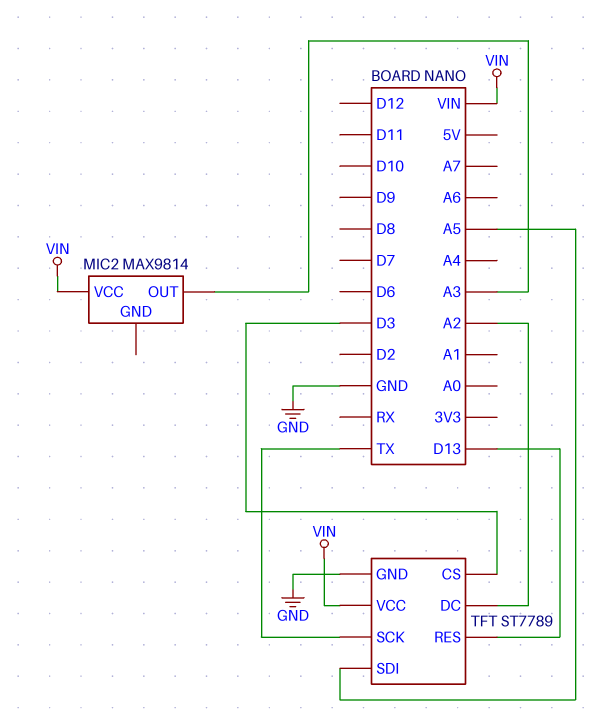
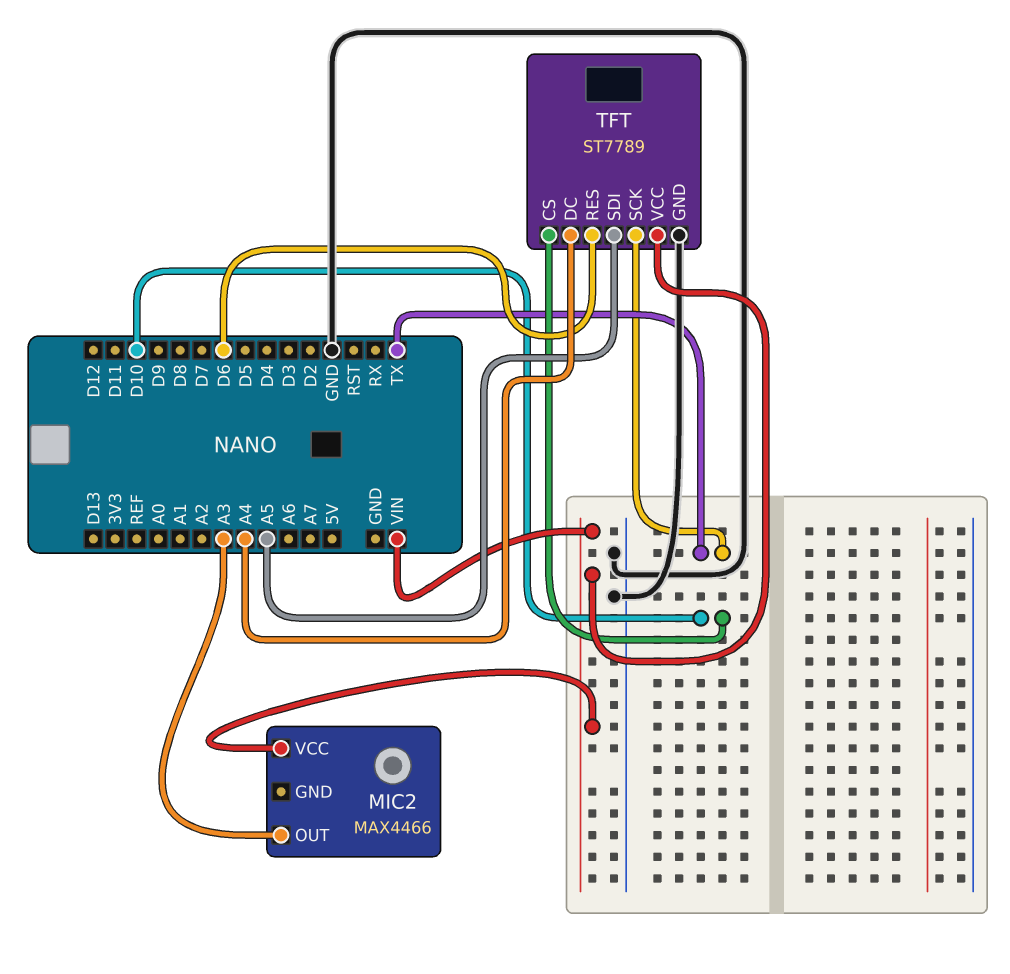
MIC2: MAX9814 -> MAX4466
TFT pin CS: D3 -> D10
TFT pin DC: A2 -> A4
TFT pin RES: D13 -> D6

